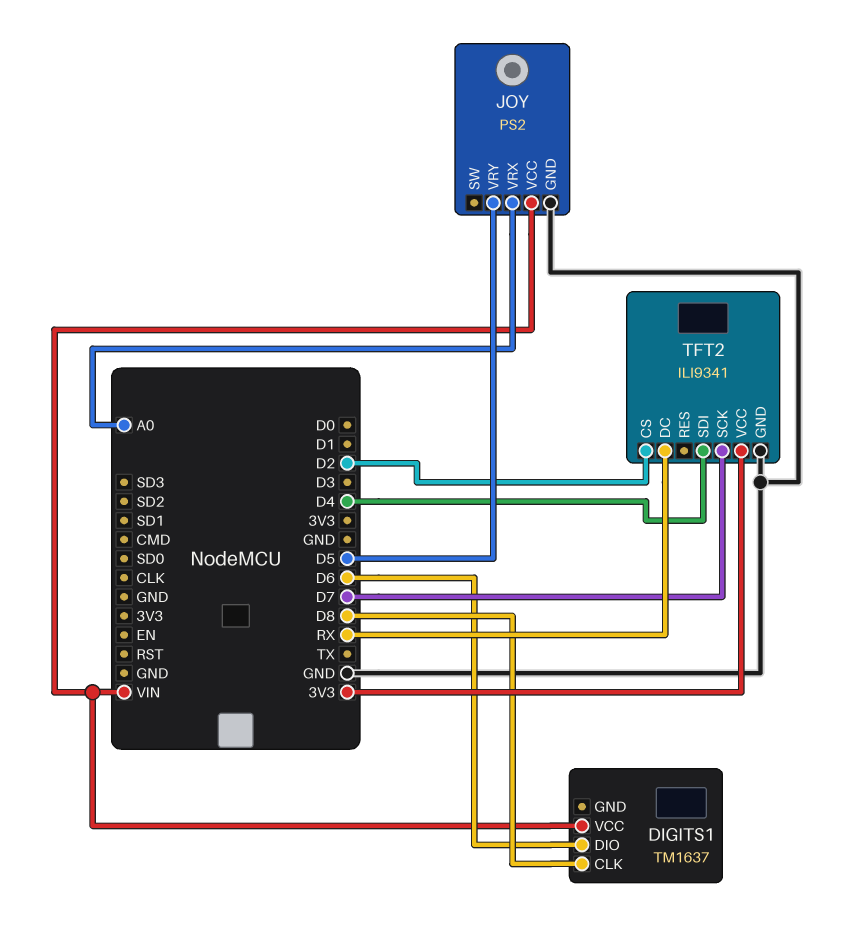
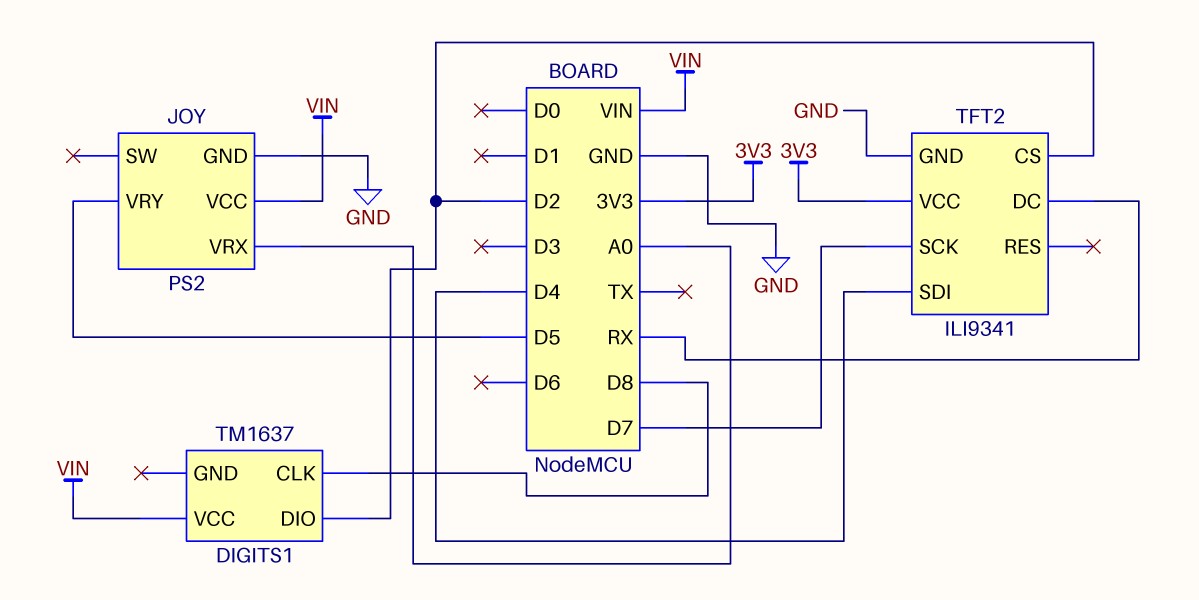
DIGITS1 pin DIO: D6 -> D2

